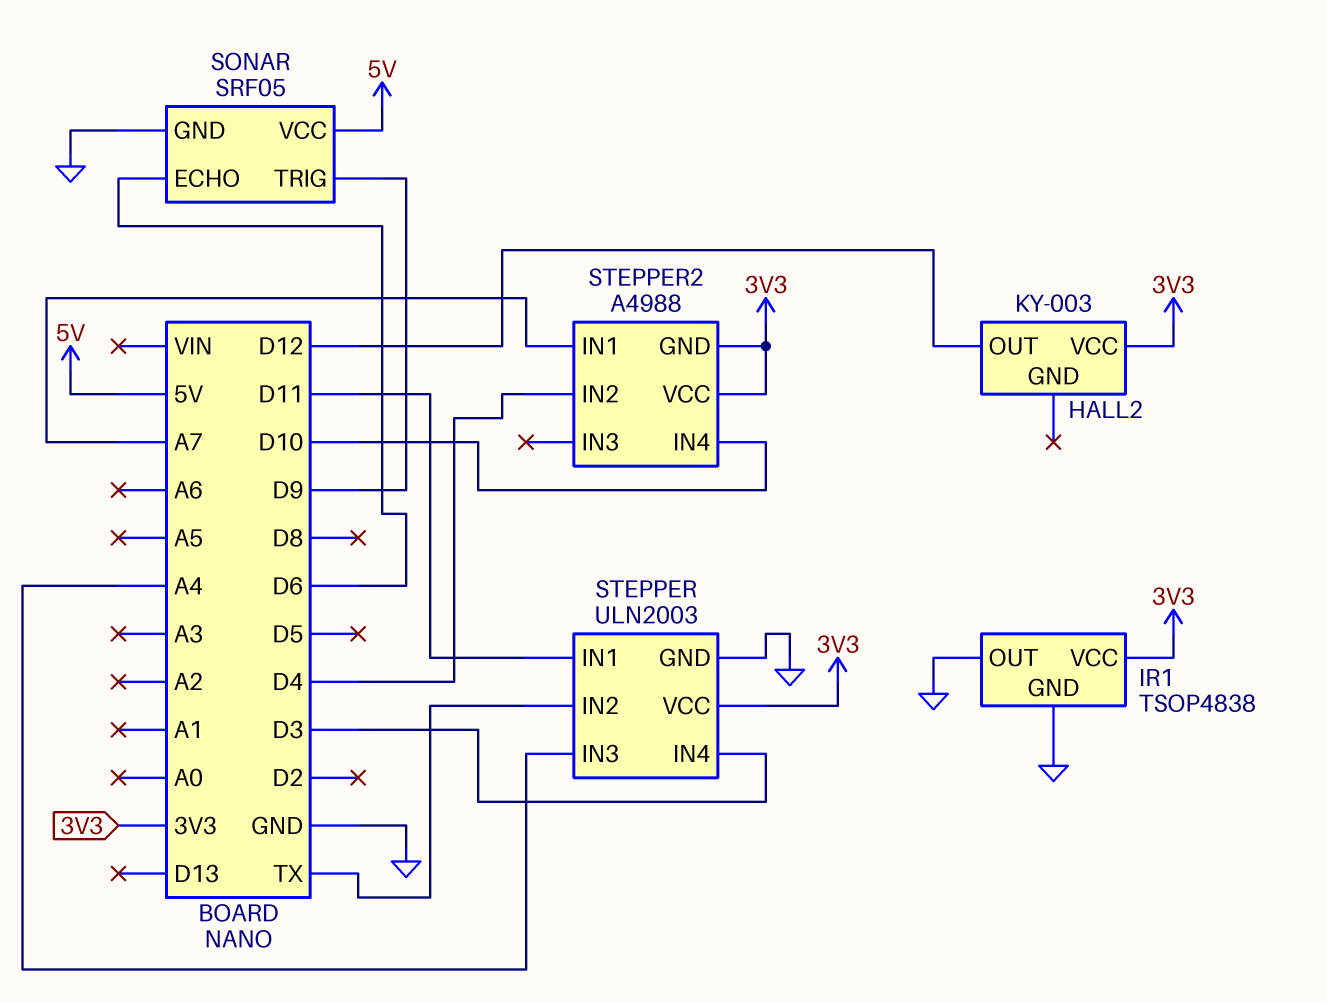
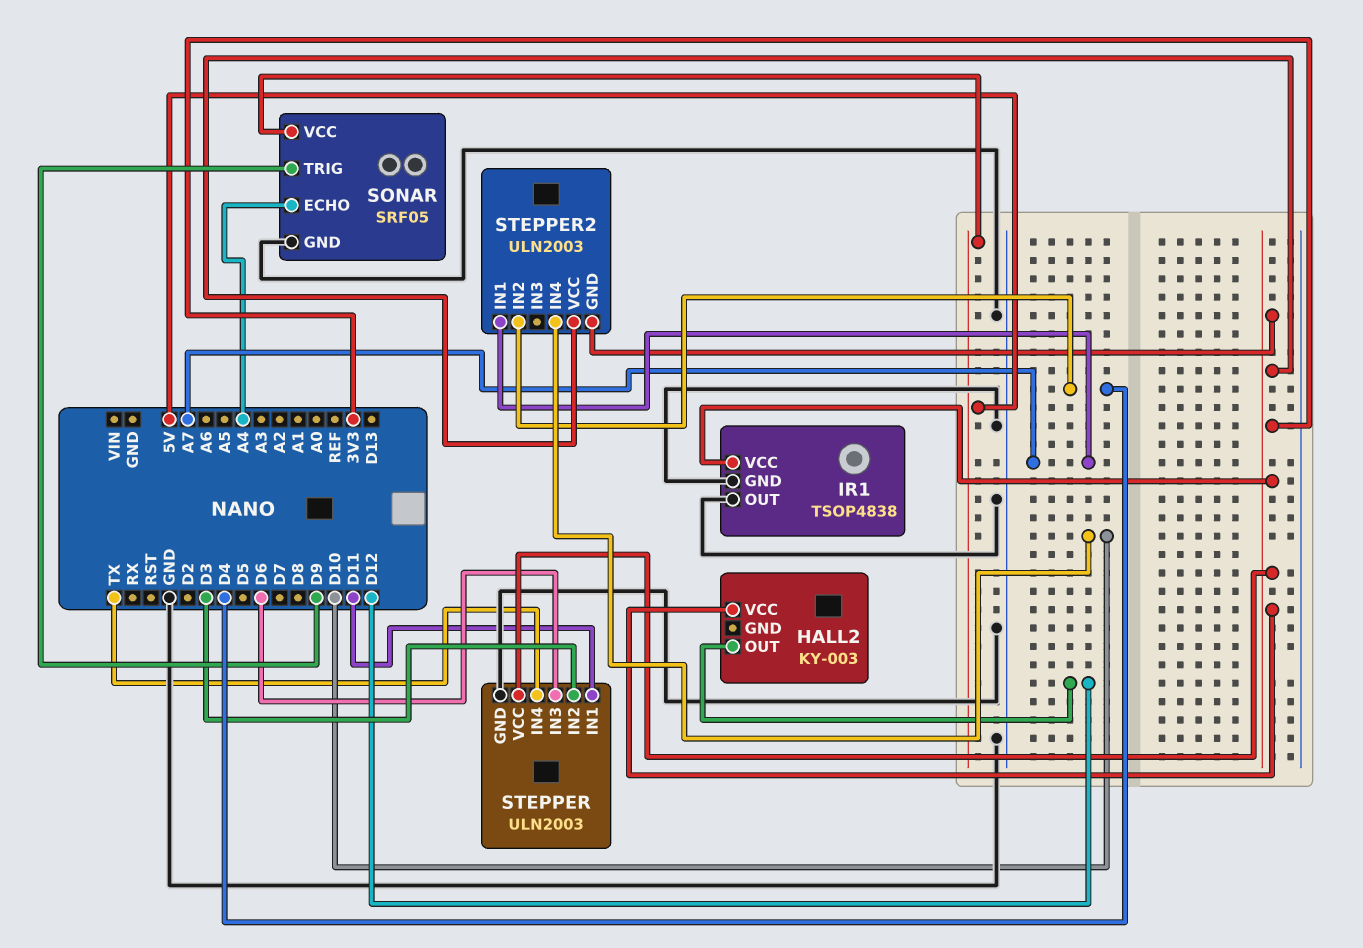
SONAR pin ECHO: D6 -> A4
STEPPER pin IN2: TX -> D3
STEPPER pin IN3: A4 -> D6
STEPPER pin IN4: D3 -> TX
STEPPER2: A4988 -> ULN2003

